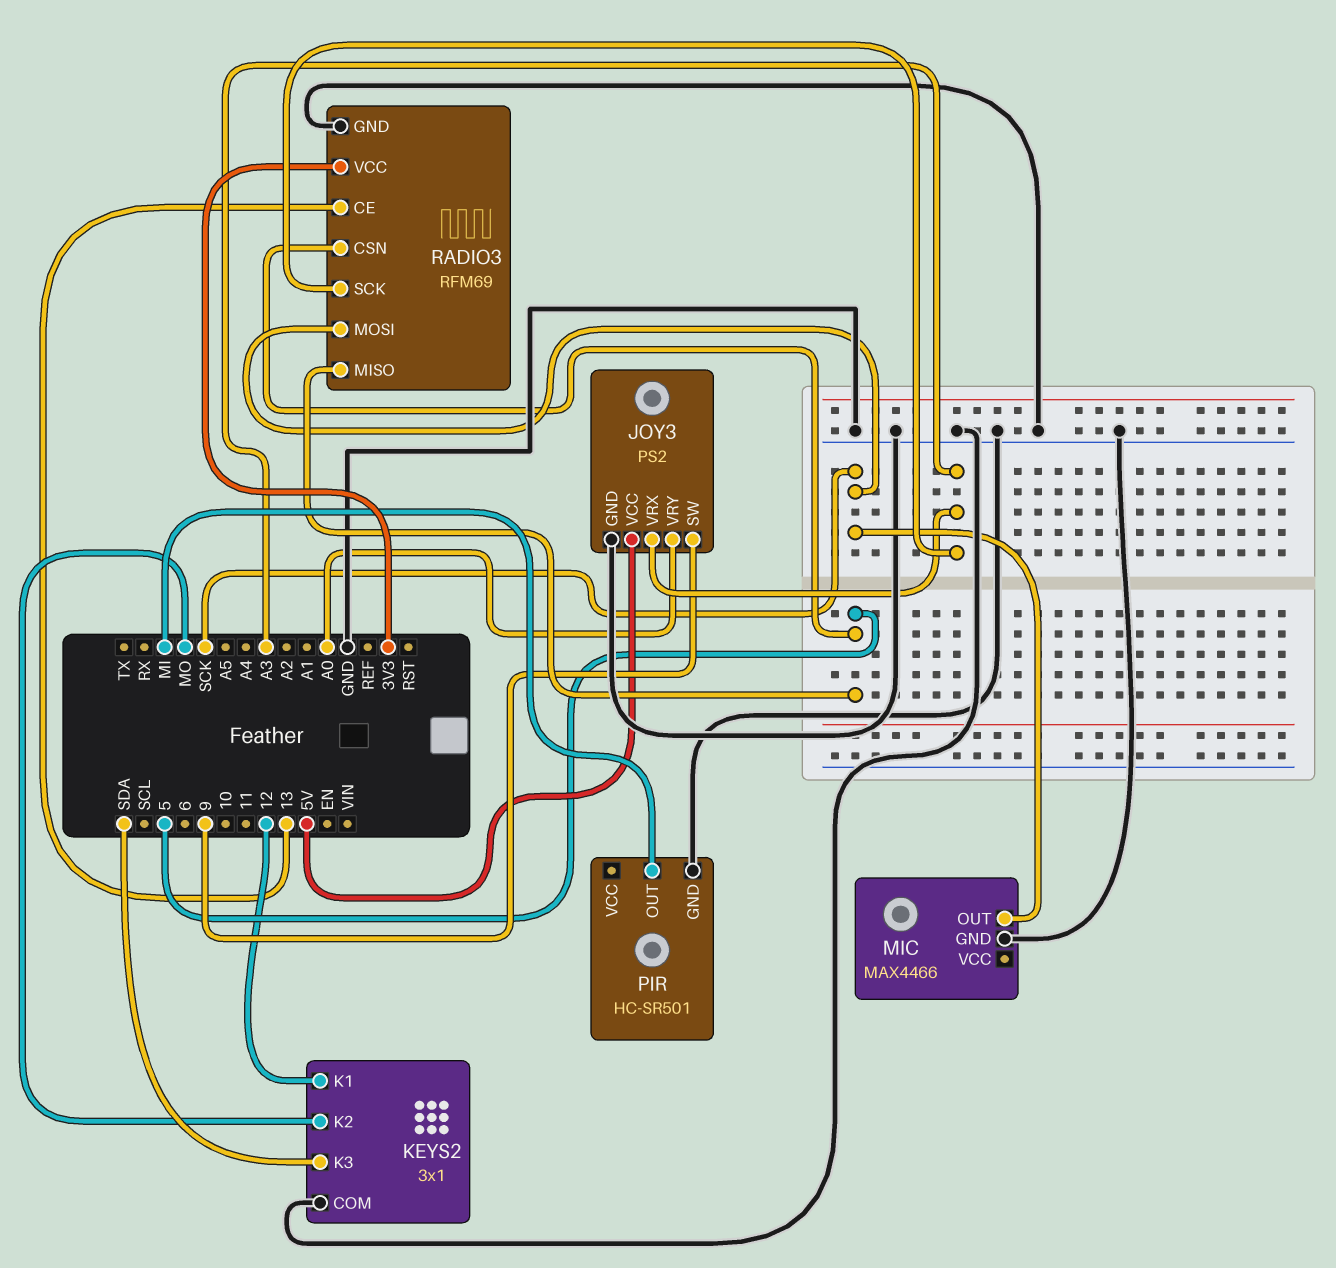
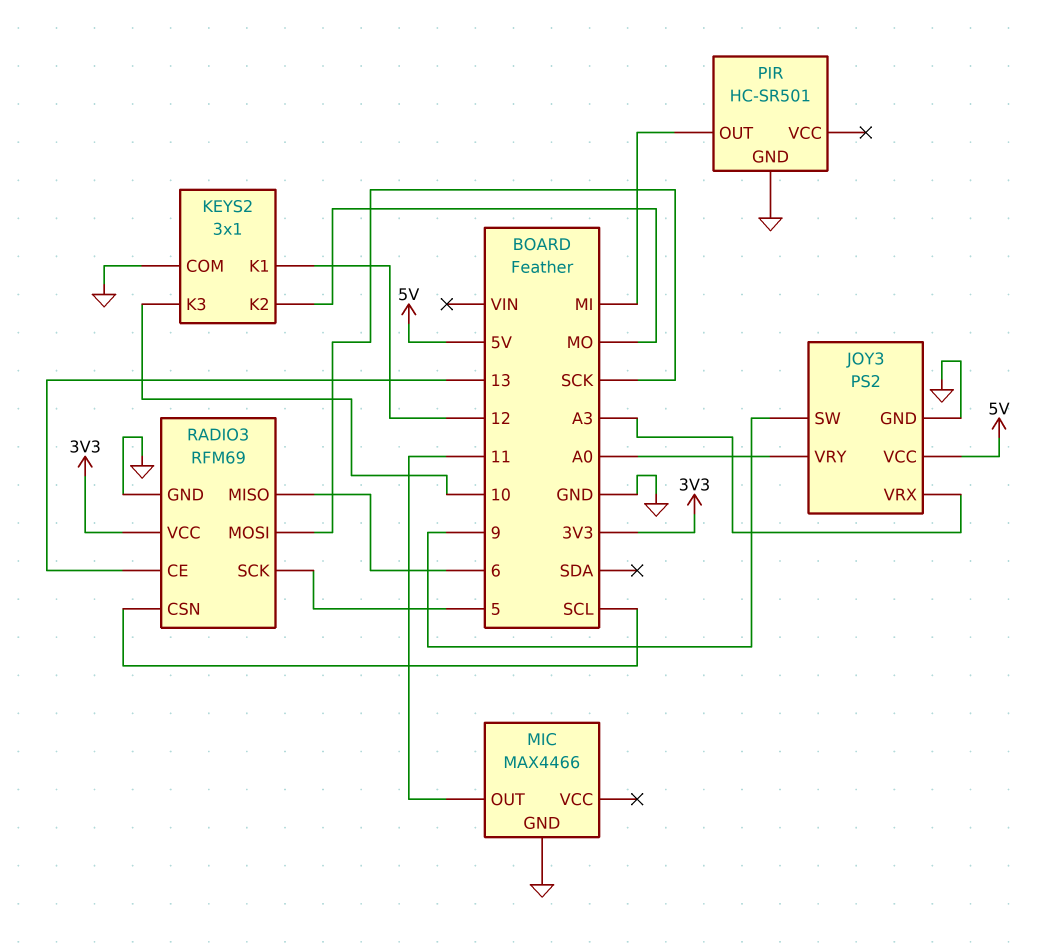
KEYS2 pin K3: SDA -> 10
MIC pin OUT: SCK -> 11
RADIO3 pin CSN: 5 -> SCL
RADIO3 pin MISO: 5 -> 6
RADIO3 pin SCK: A3 -> 5

